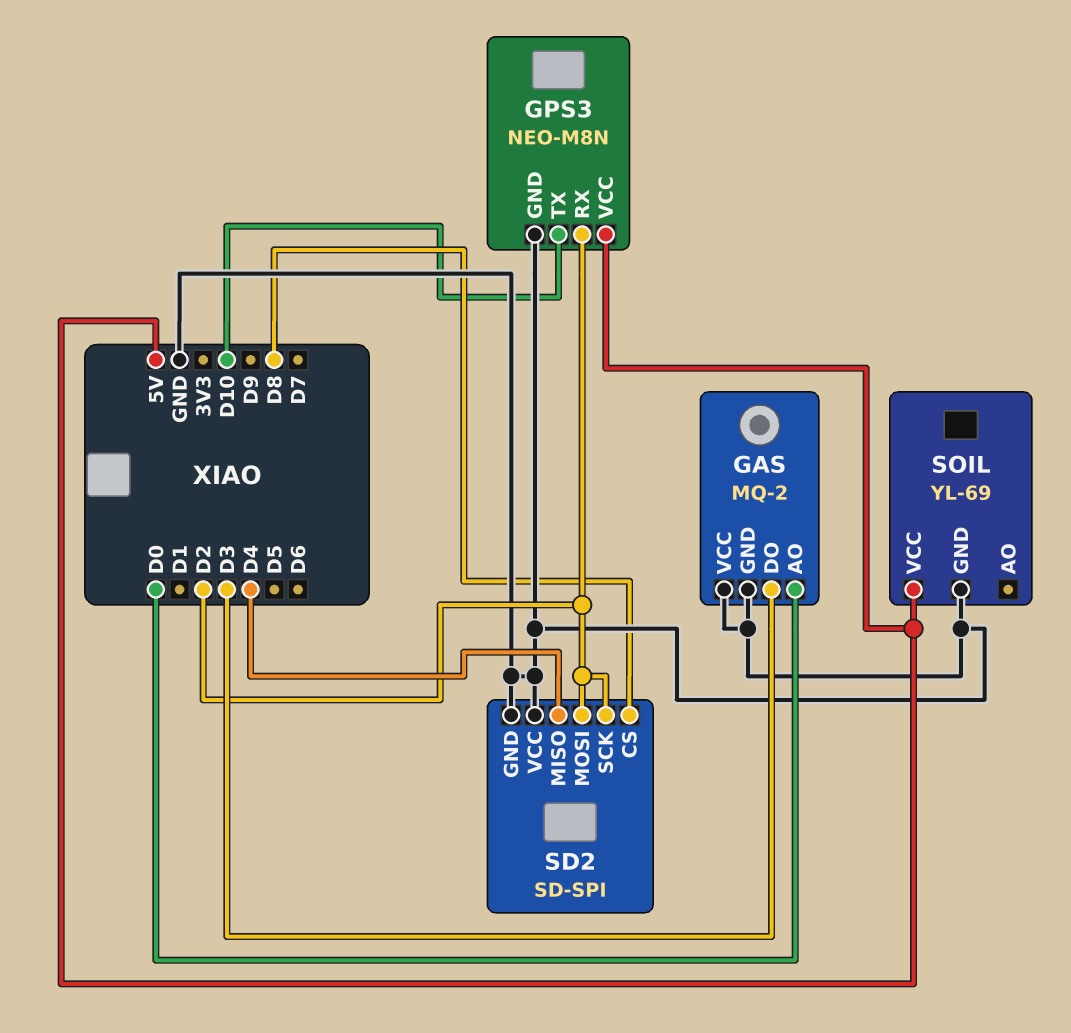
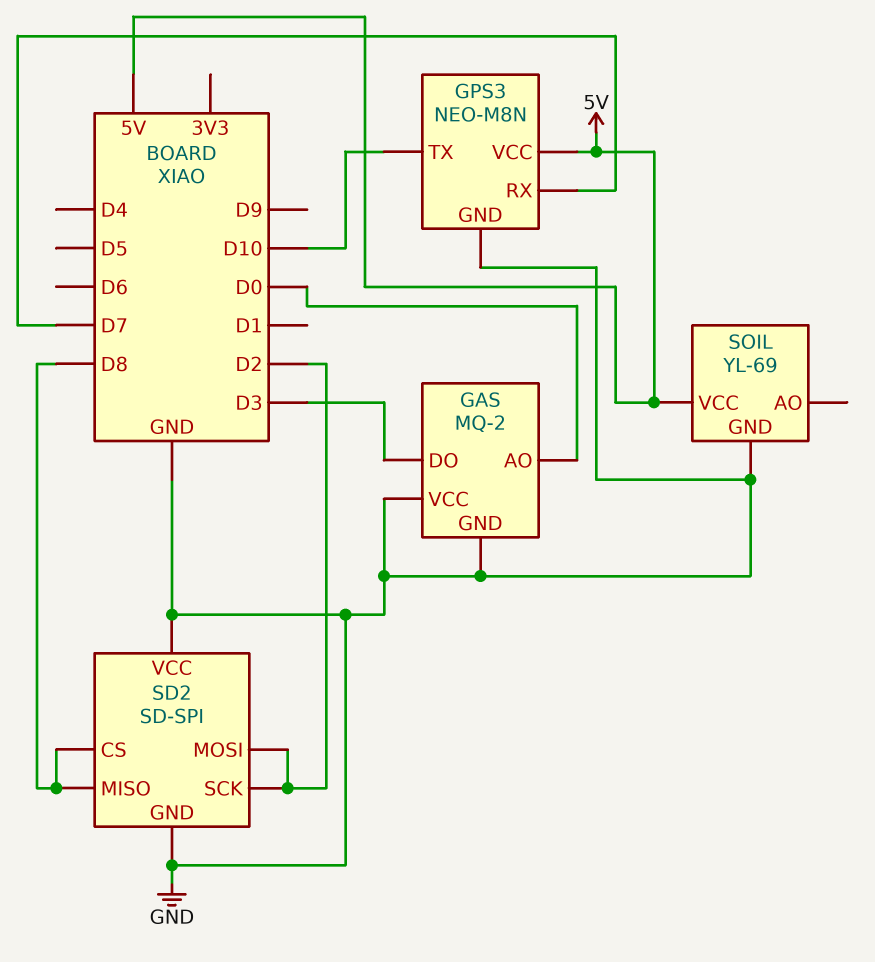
GPS3 pin RX: D2 -> D7
SD2 pin MISO: D4 -> D8

